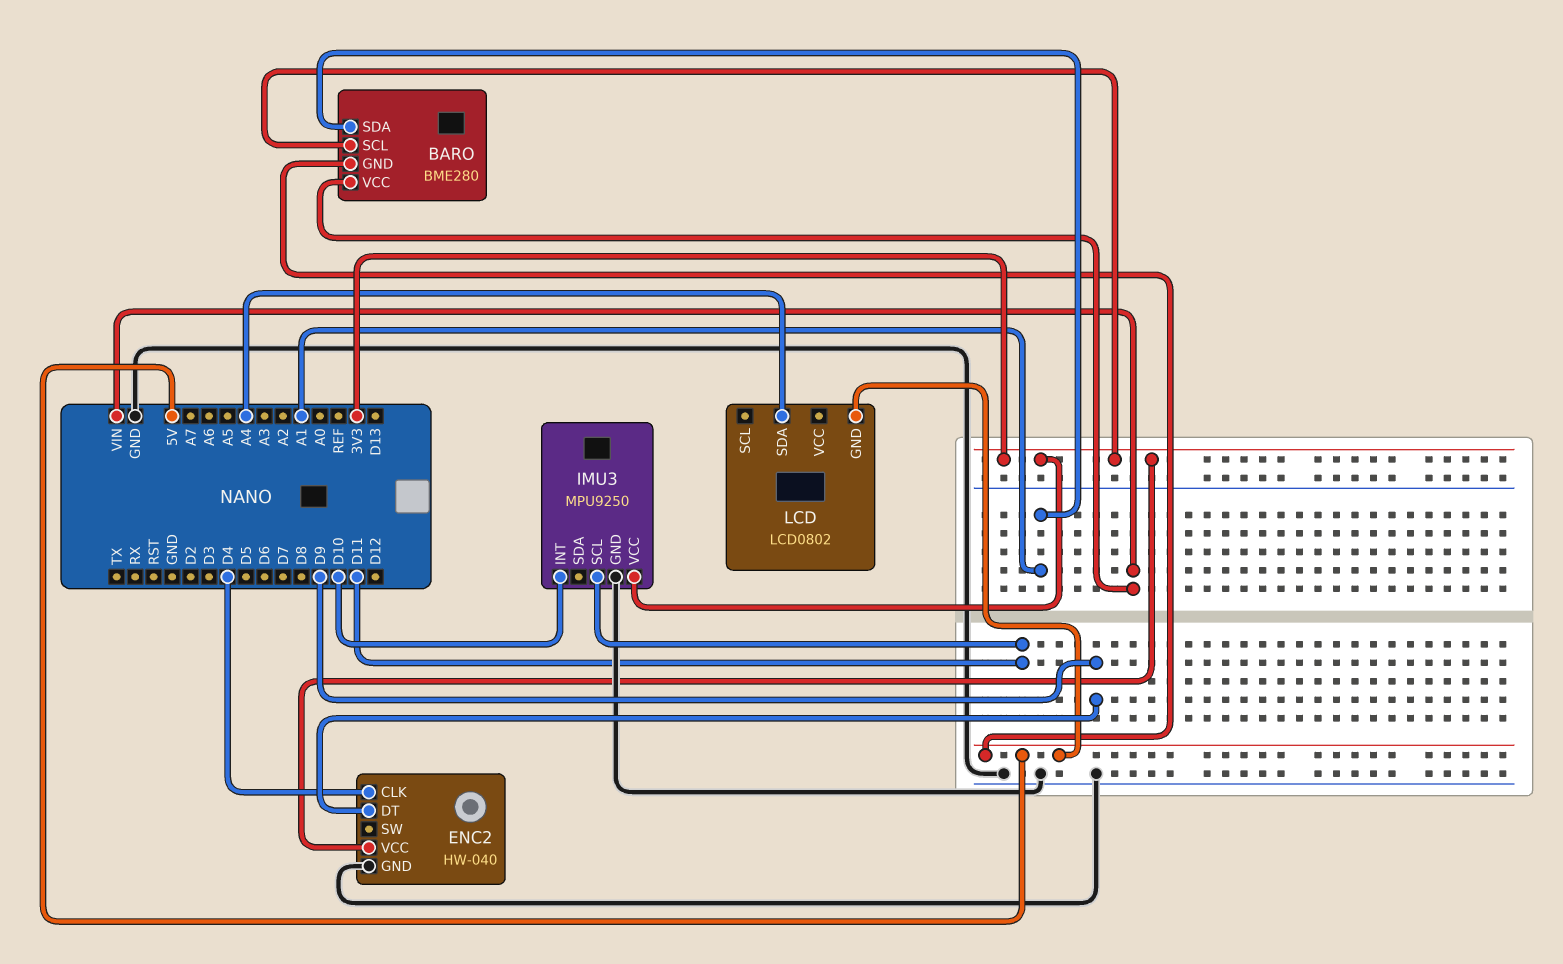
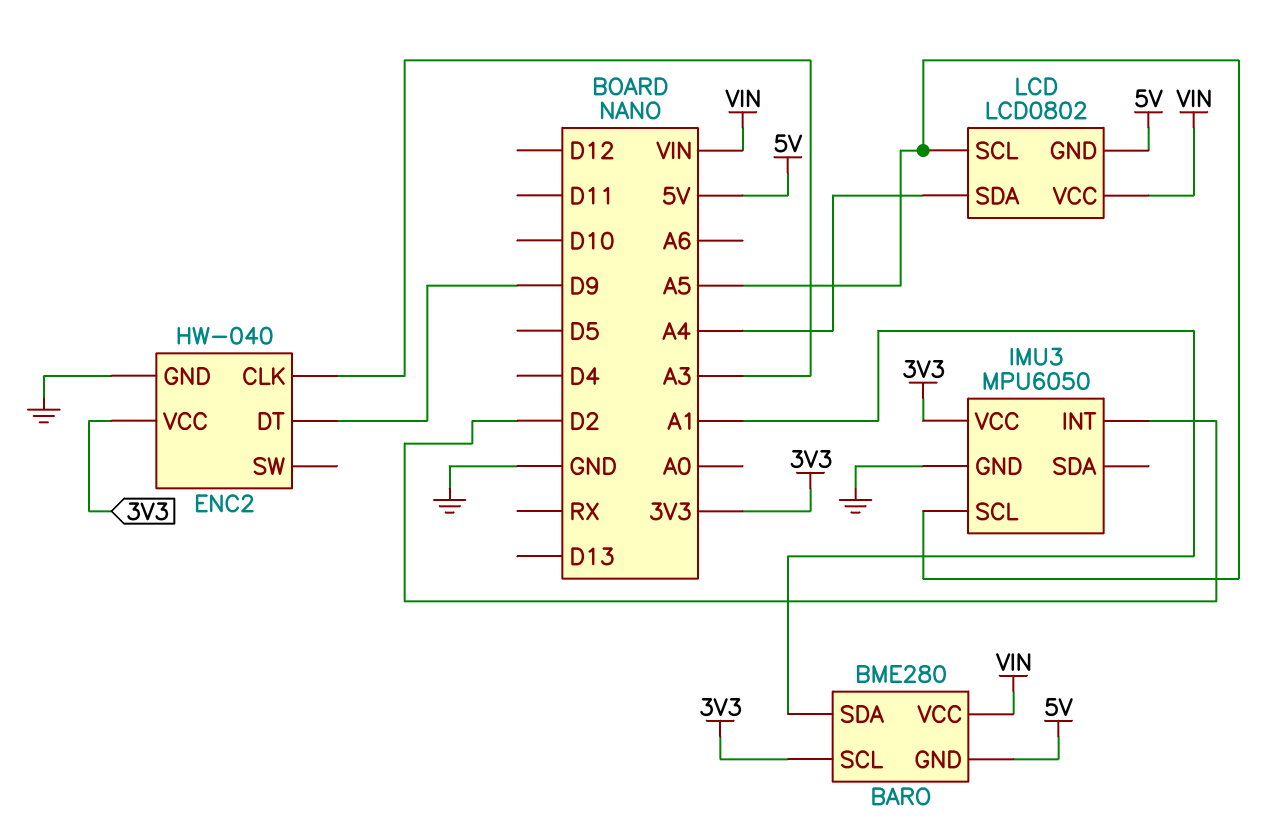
ENC2 pin CLK: D4 -> A3
IMU3: MPU9250 -> MPU6050
IMU3 pin INT: D10 -> D2
IMU3 pin SCL: D11 -> A5
LCD pin SCL: none -> A5
LCD pin VCC: none -> VIN

